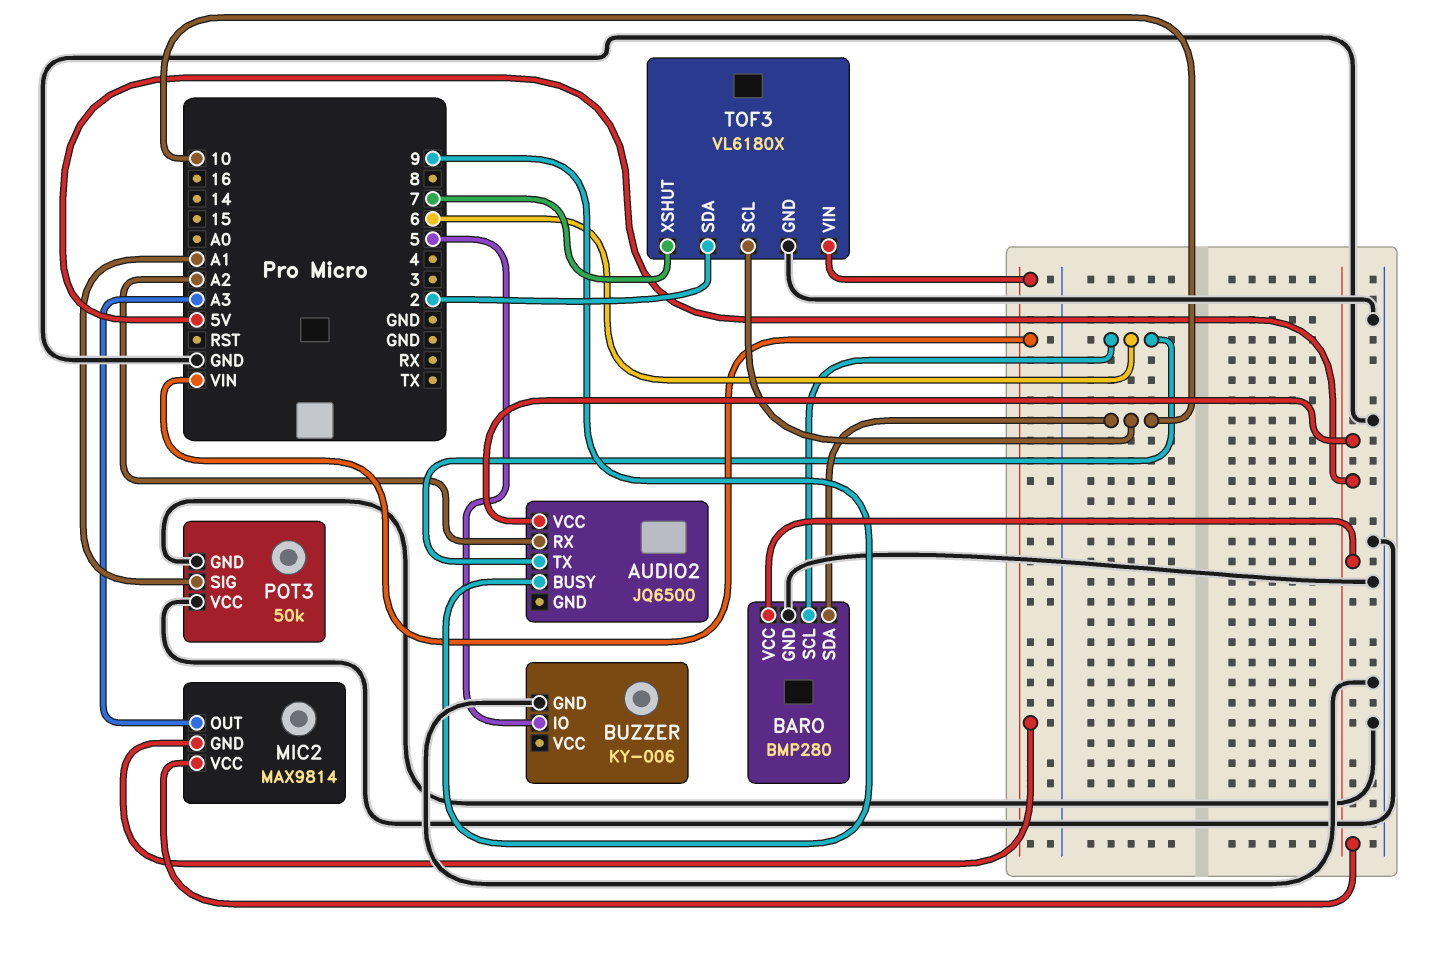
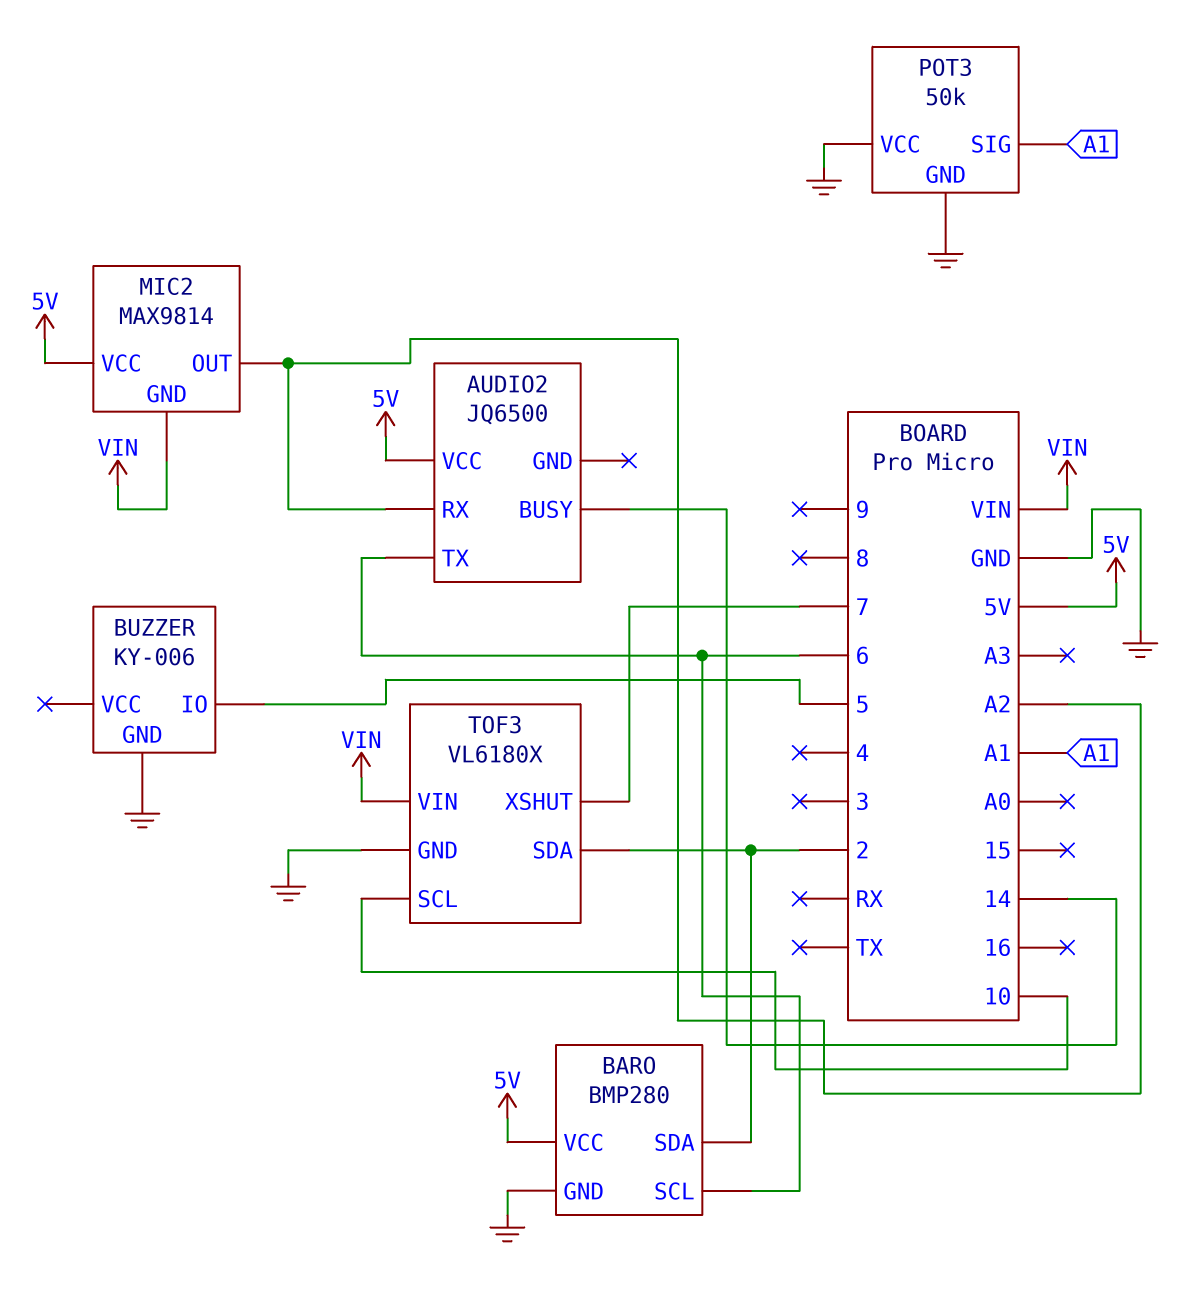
AUDIO2 pin BUSY: 9 -> 14
BARO pin SDA: 10 -> 2
MIC2 pin OUT: A3 -> A2

